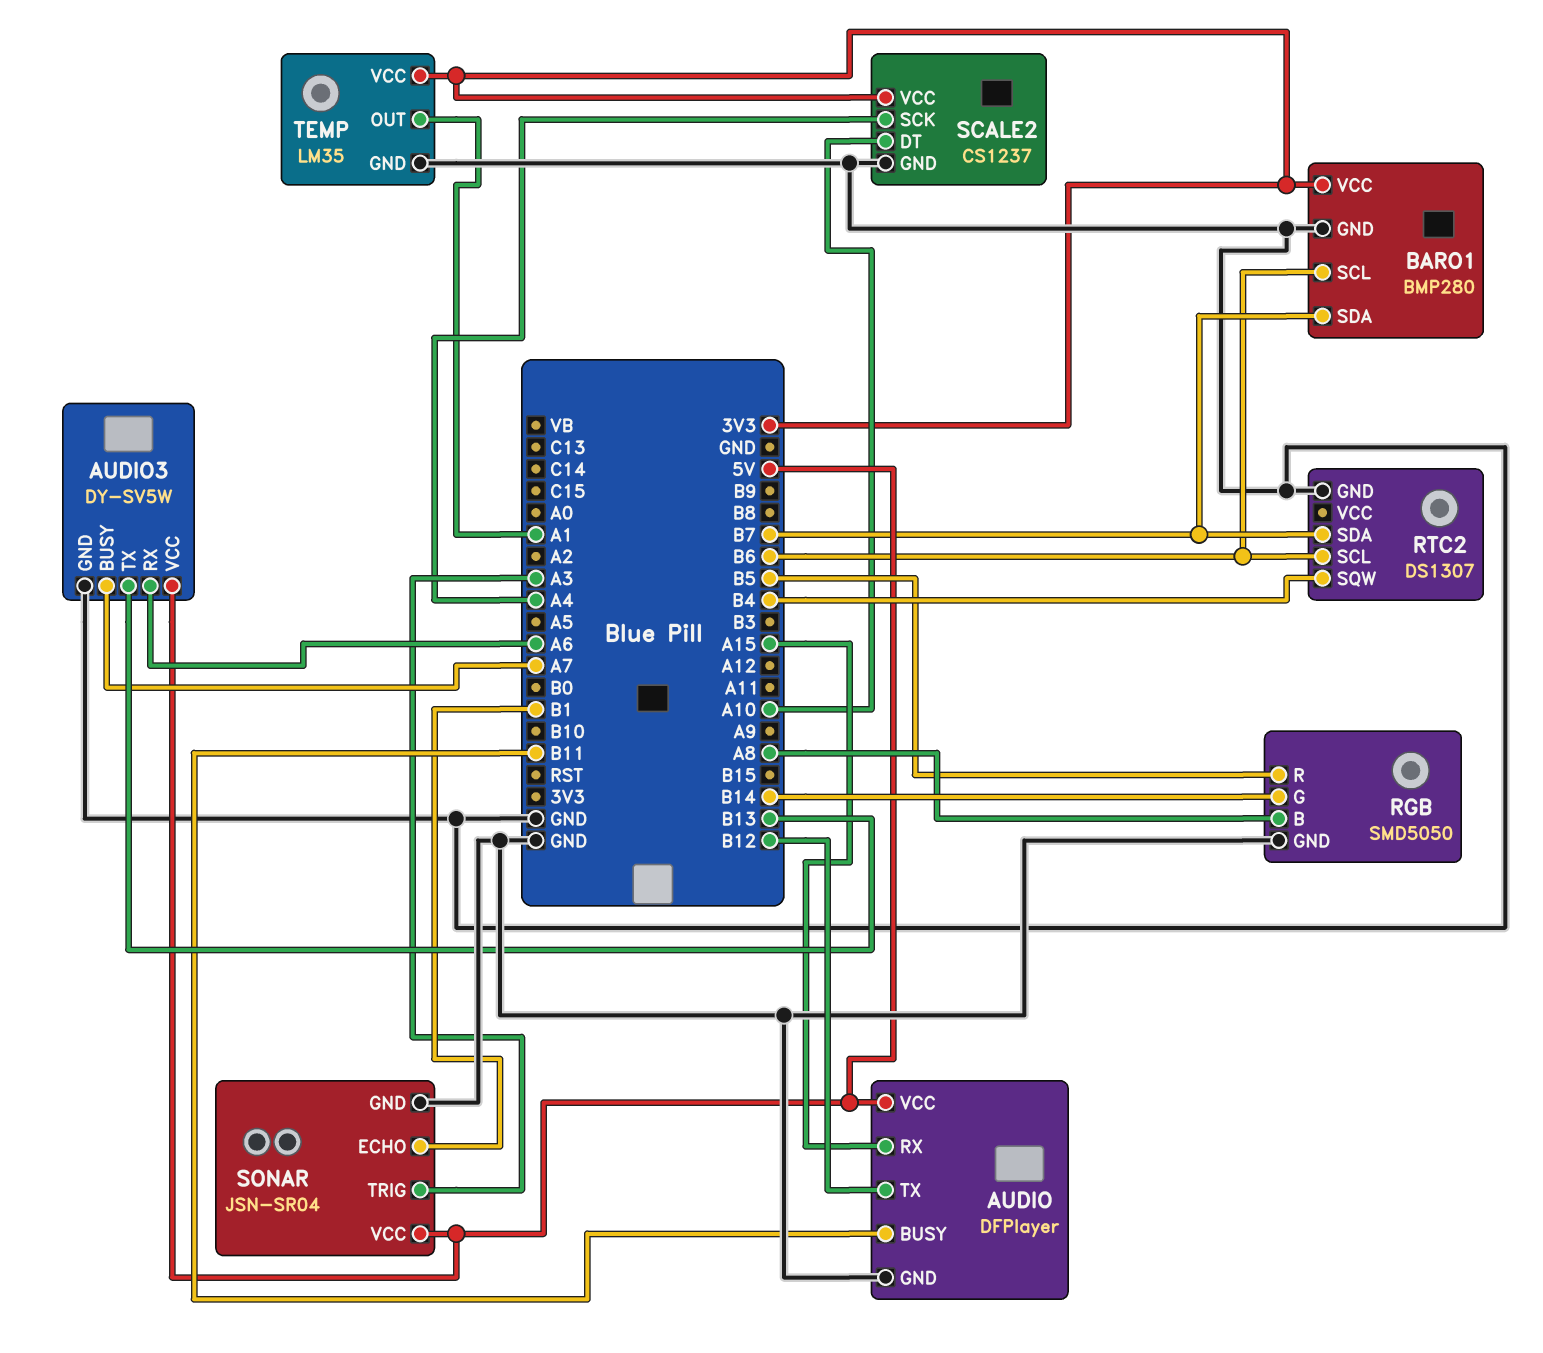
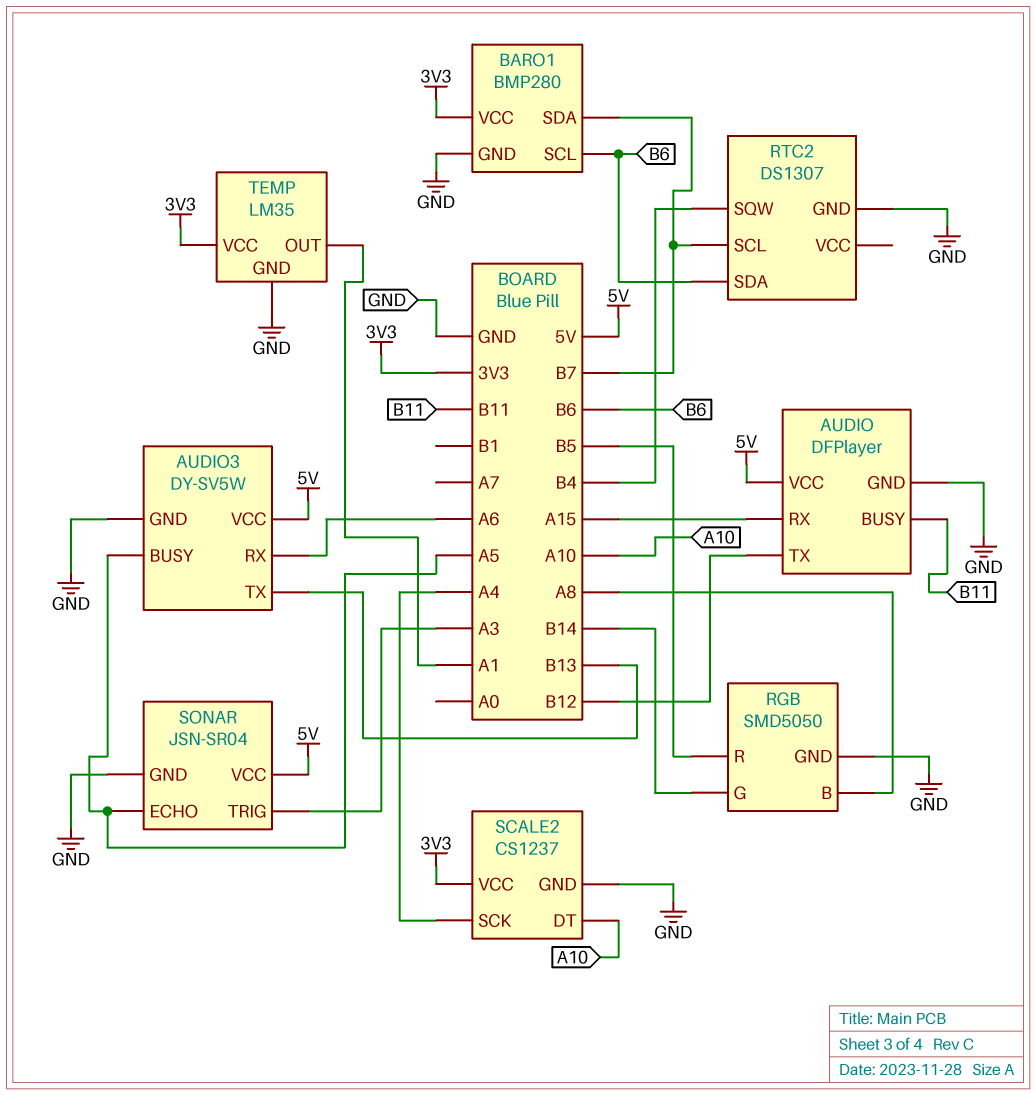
AUDIO3 pin BUSY: A7 -> A5
RTC2 pin SCL: B6 -> B7
RTC2 pin SDA: B7 -> B6
SONAR pin ECHO: B1 -> A5

